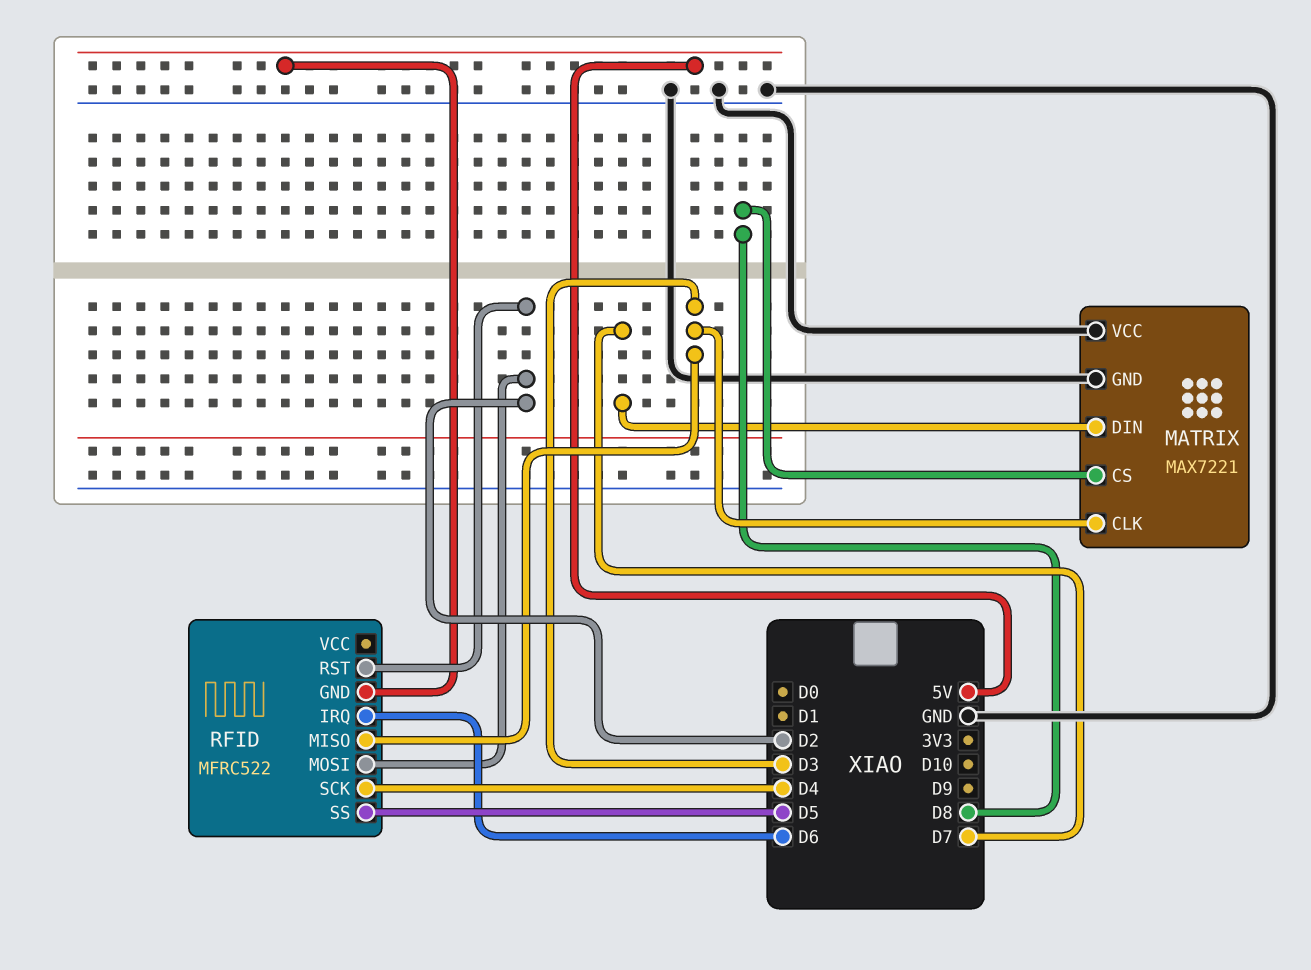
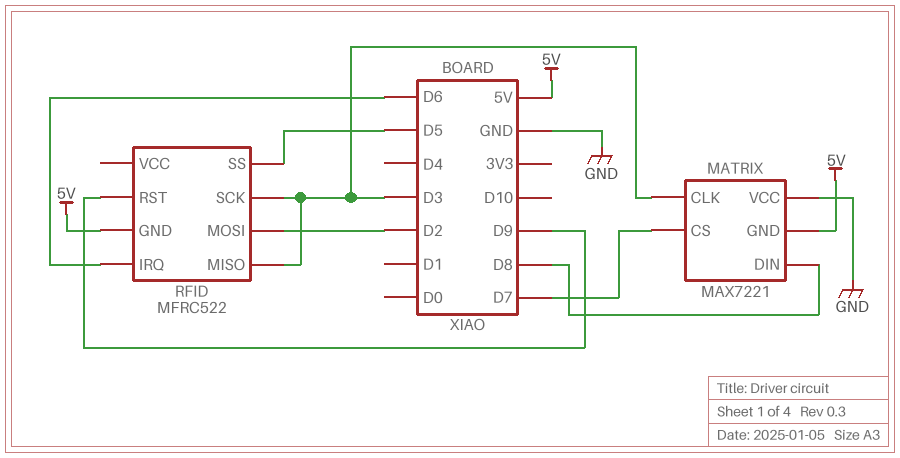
MATRIX pin CS: D8 -> D7
MATRIX pin DIN: D7 -> D8
MATRIX pin GND: GND -> 5V
RFID pin RST: D2 -> D9
RFID pin SCK: D4 -> D3

